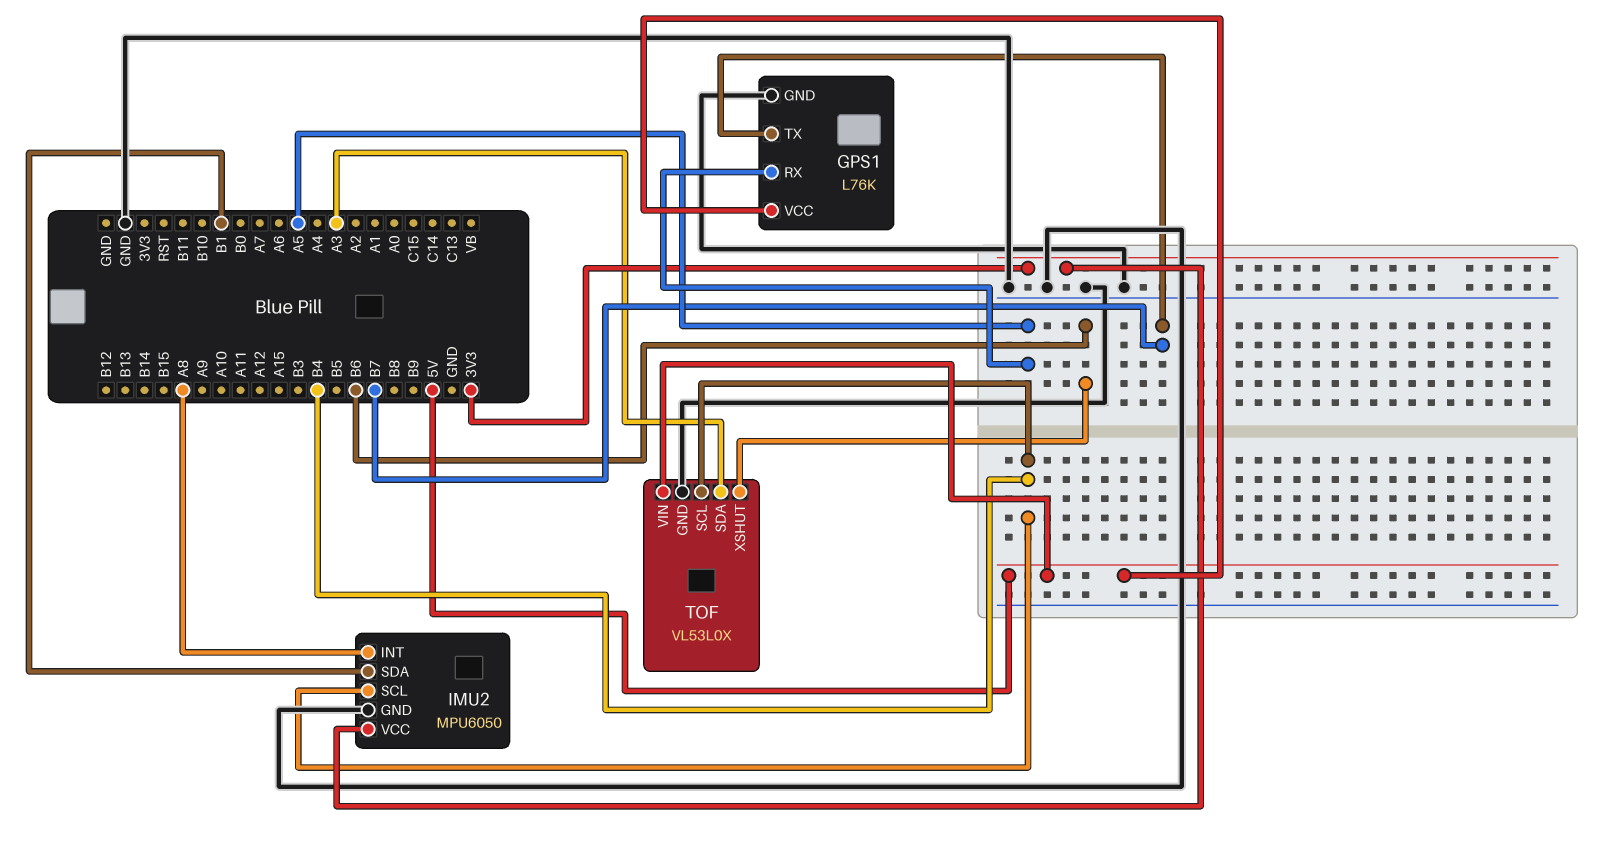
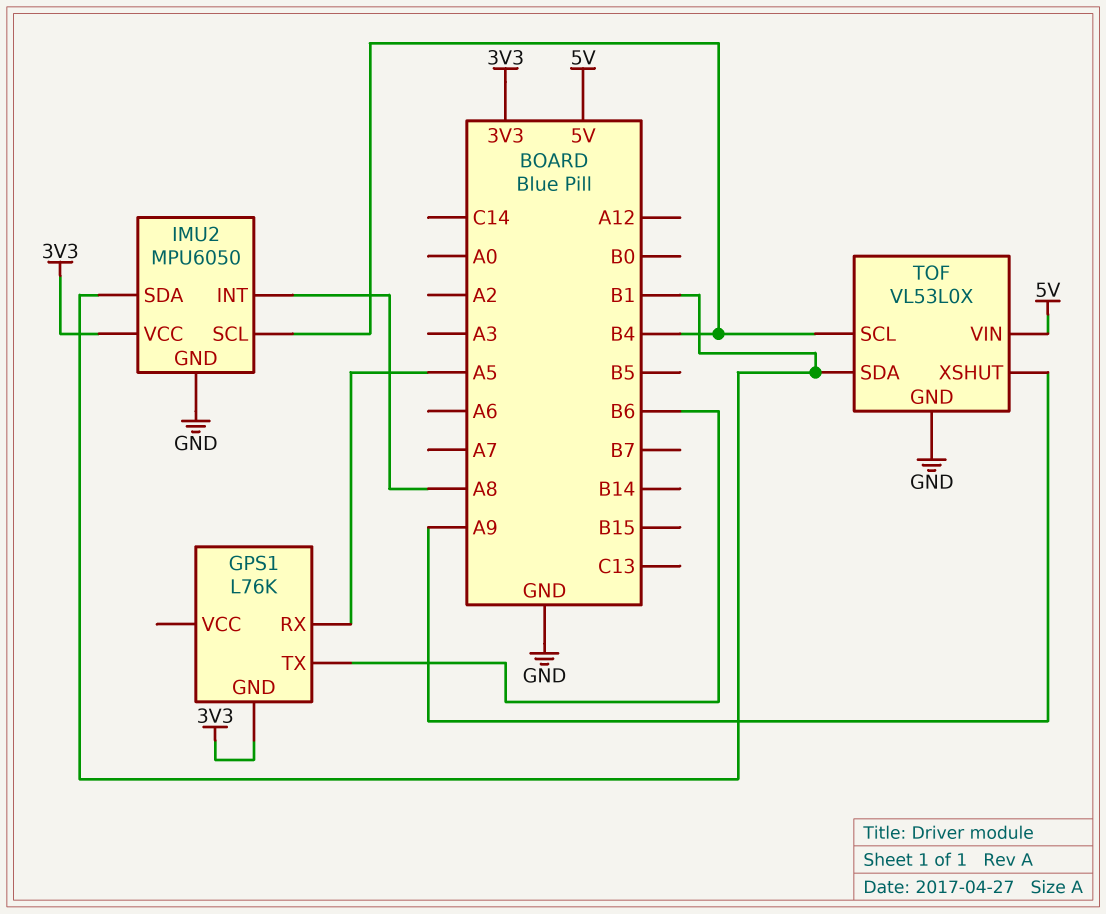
GPS1 pin GND: GND -> 3V3
GPS1 pin TX: B7 -> B6
GPS1 pin VCC: 5V -> none
TOF pin SDA: A3 -> B1
TOF pin XSHUT: B6 -> A9

